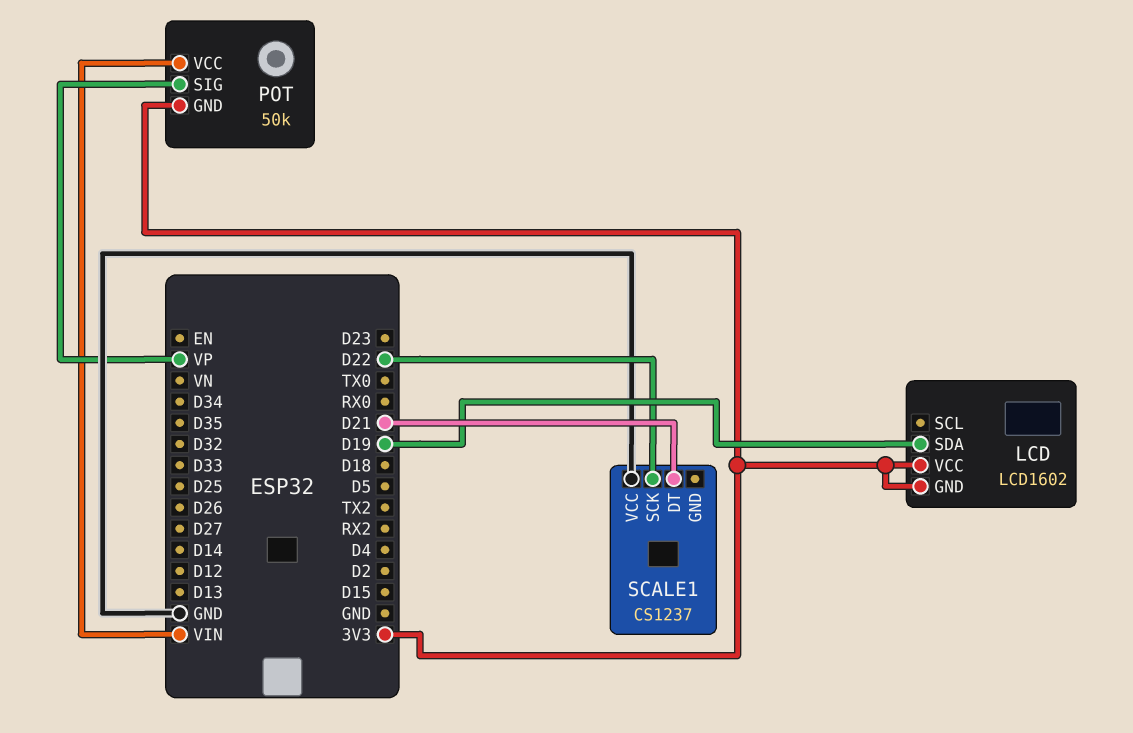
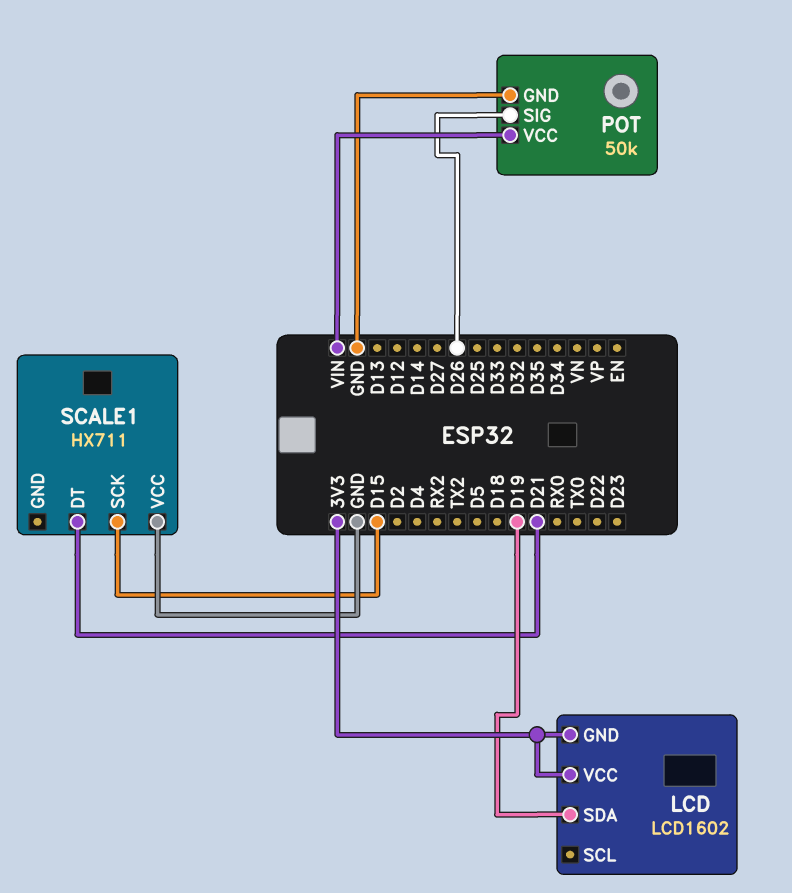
POT pin GND: 3V3 -> GND
POT pin SIG: VP -> D26
SCALE1: CS1237 -> HX711
SCALE1 pin SCK: D22 -> D15

